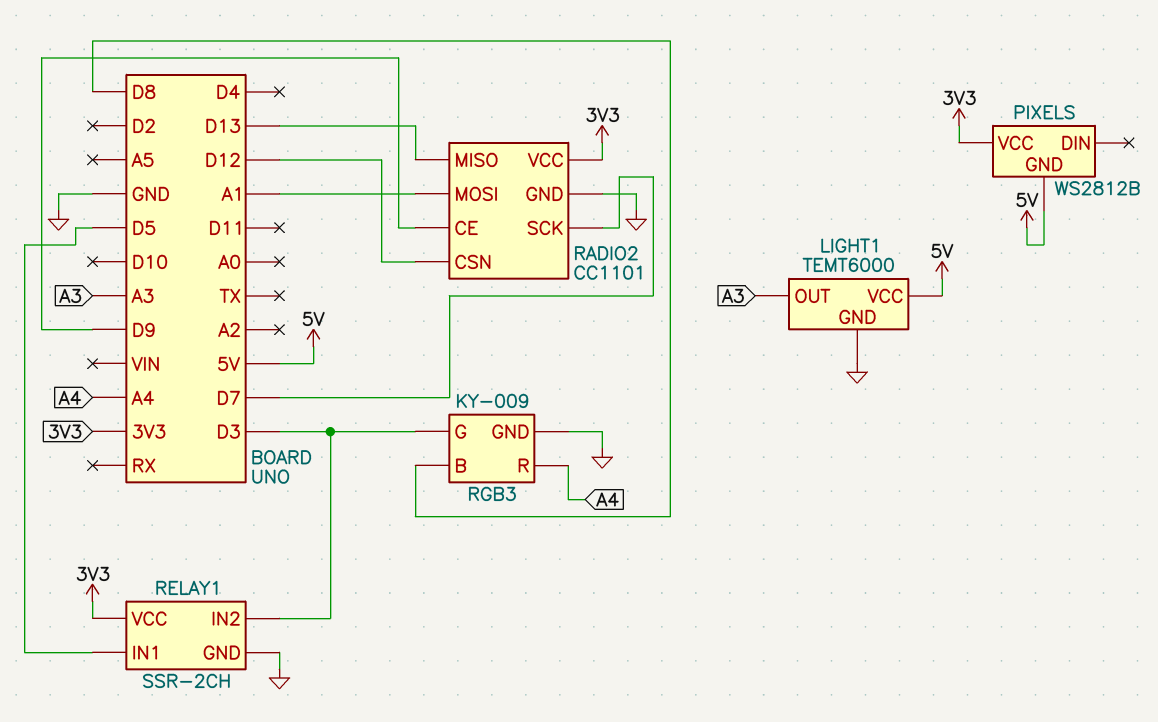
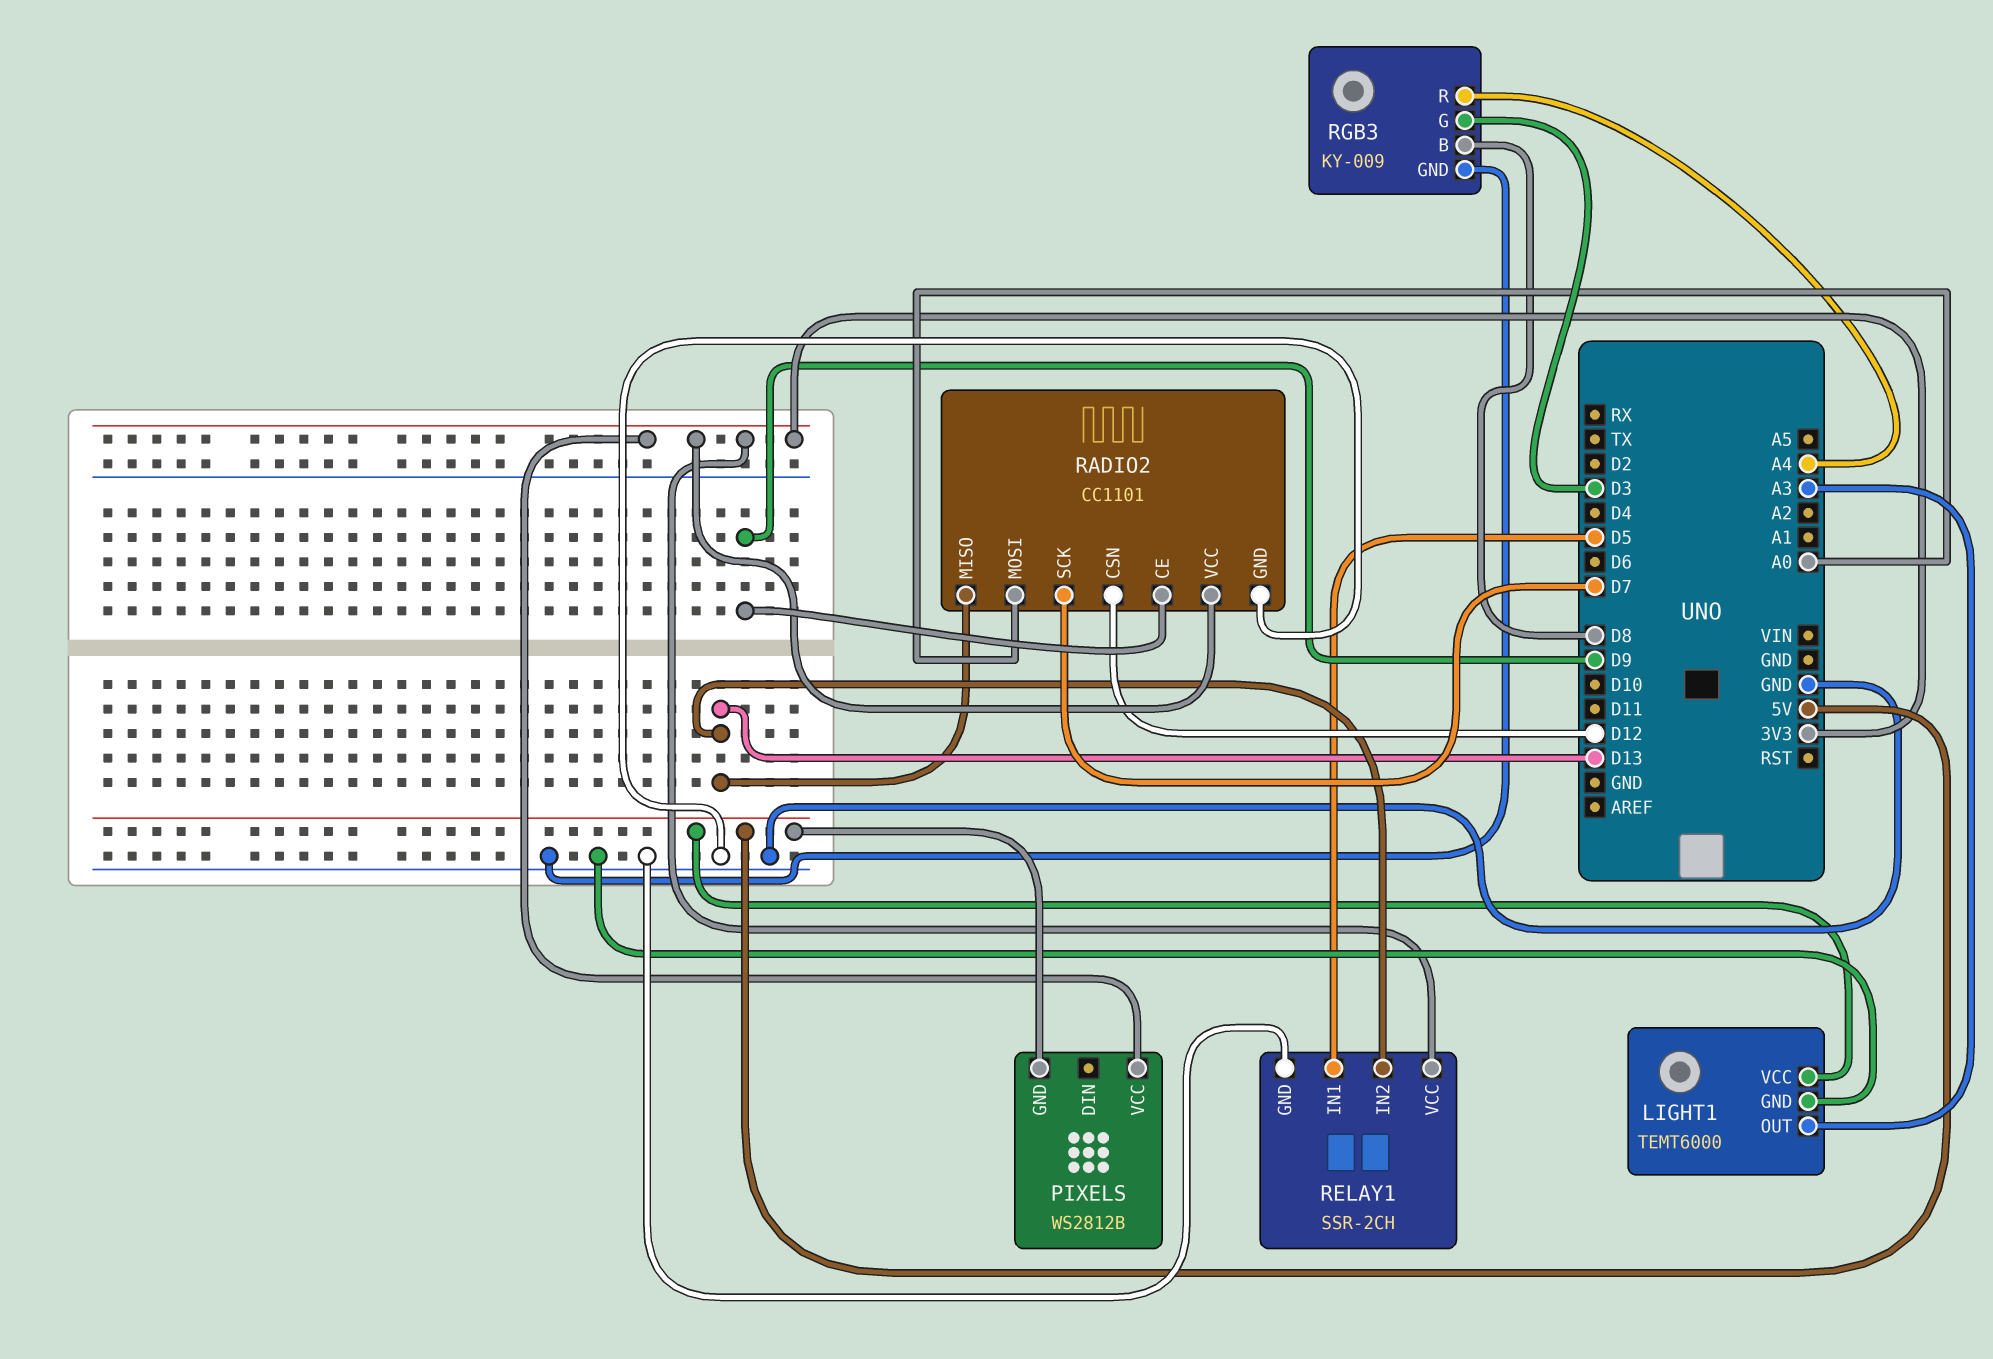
RADIO2 pin MOSI: A1 -> A0
RELAY1 pin IN2: D3 -> D13

